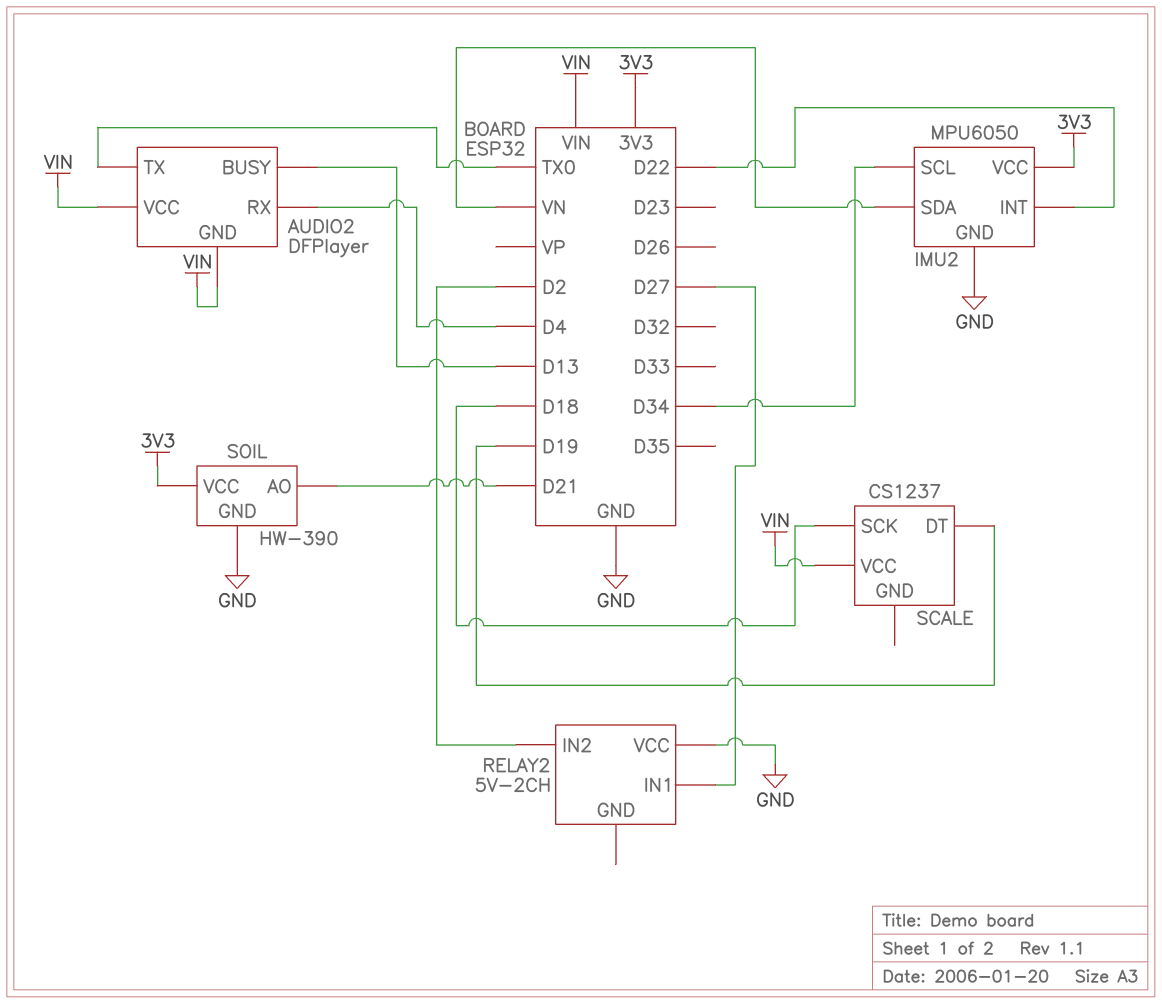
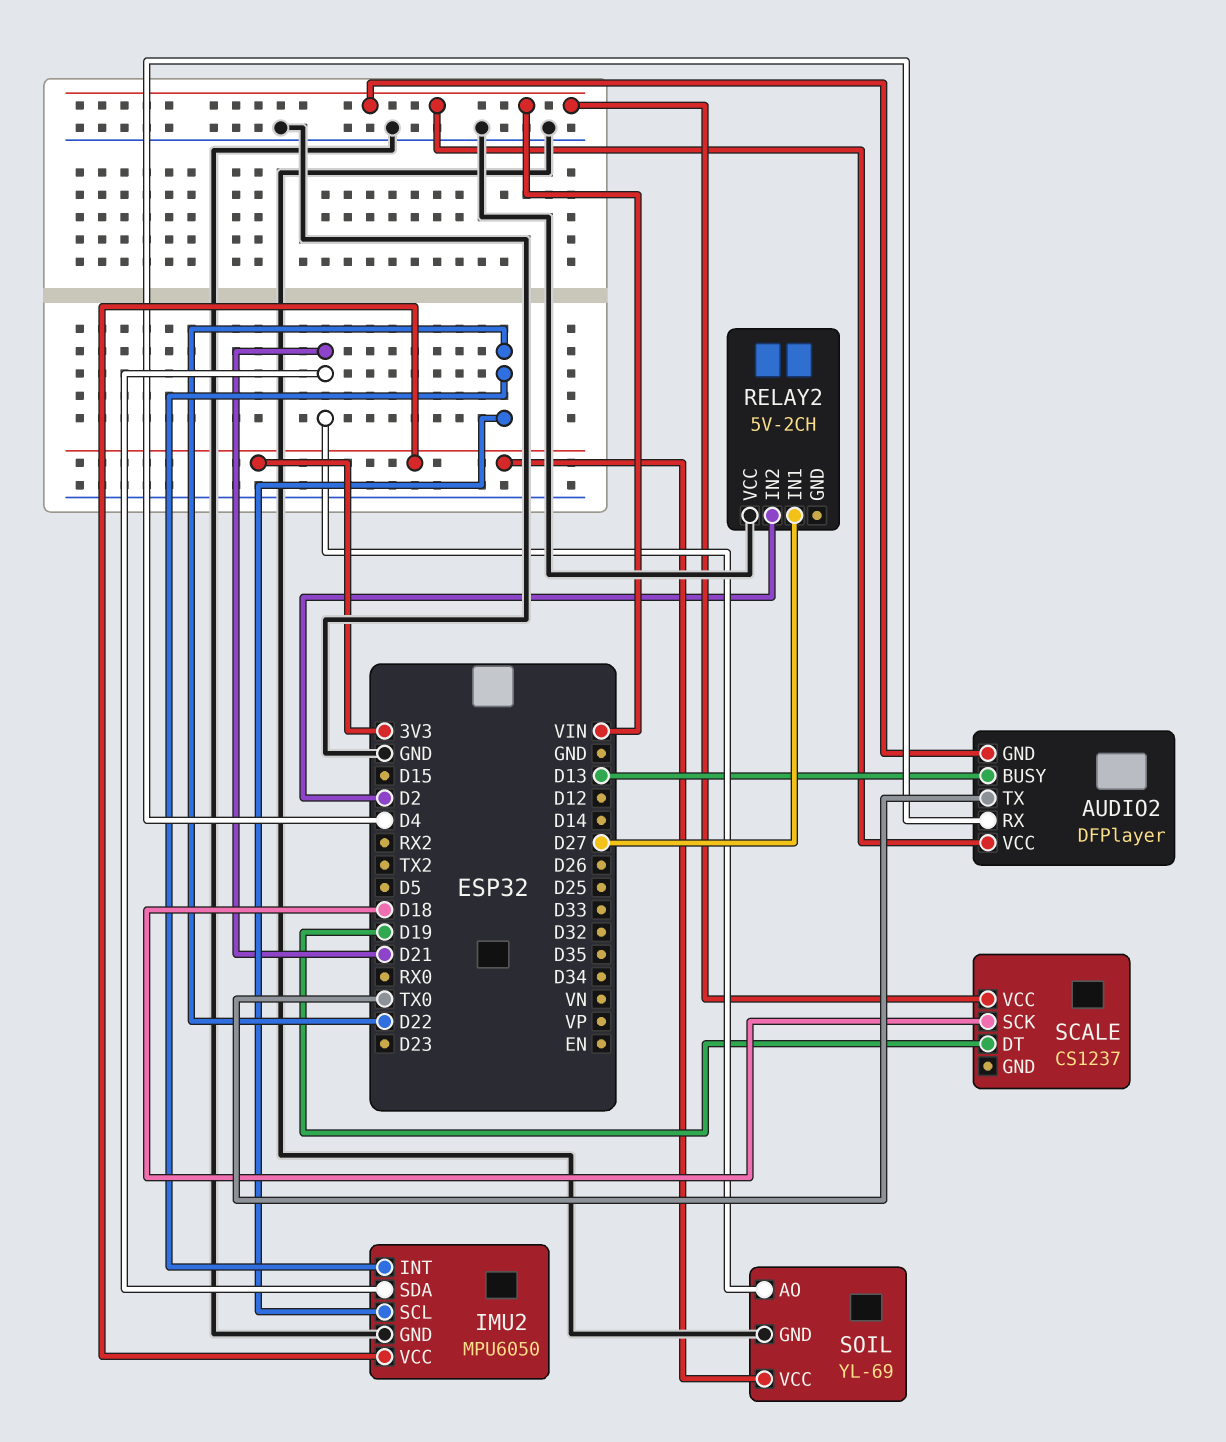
IMU2 pin SCL: D34 -> D22
IMU2 pin SDA: VN -> D21
SOIL: HW-390 -> YL-69

